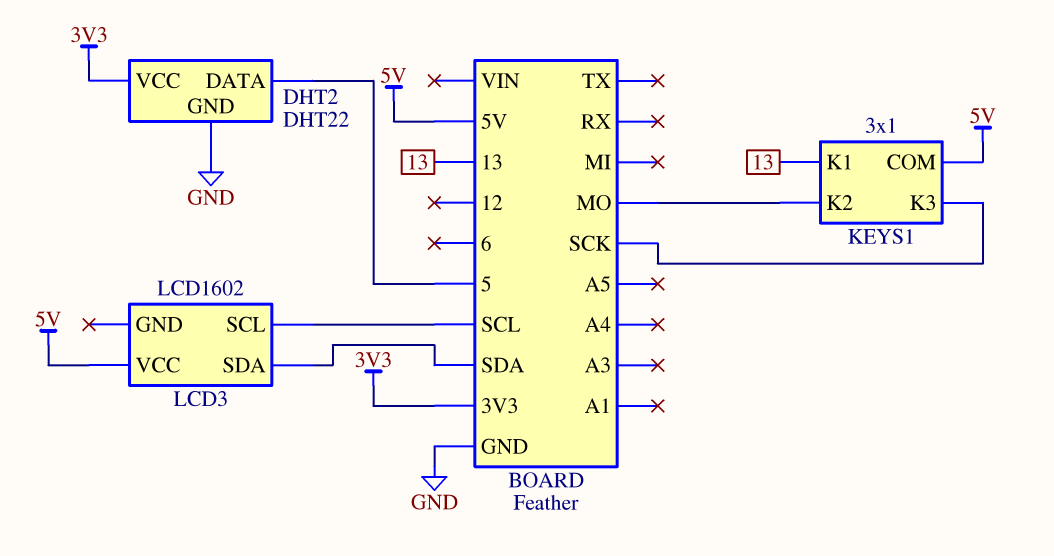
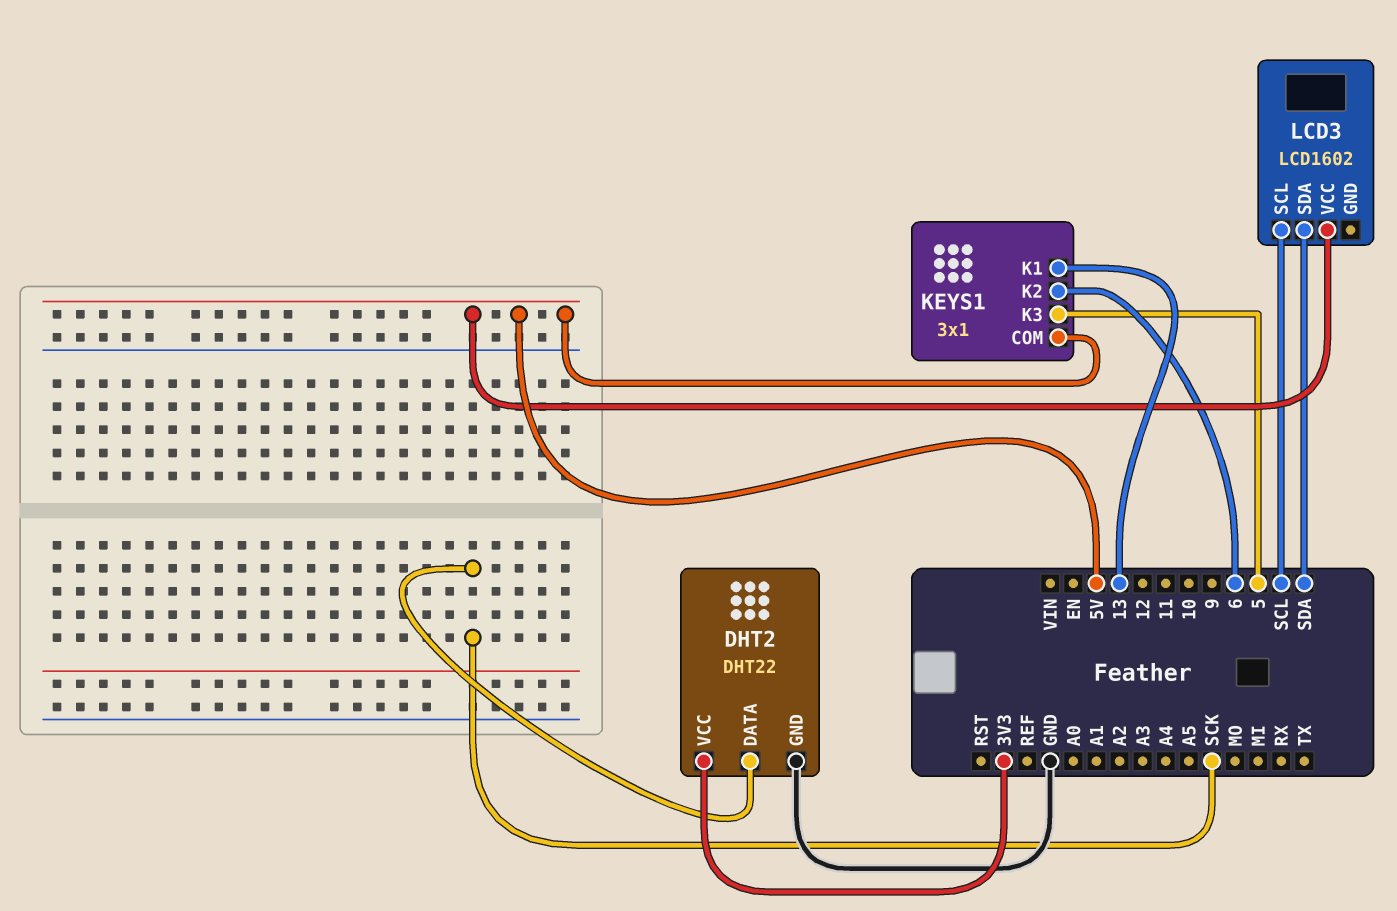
DHT2 pin DATA: 5 -> SCK
KEYS1 pin K2: MO -> 6
KEYS1 pin K3: SCK -> 5

